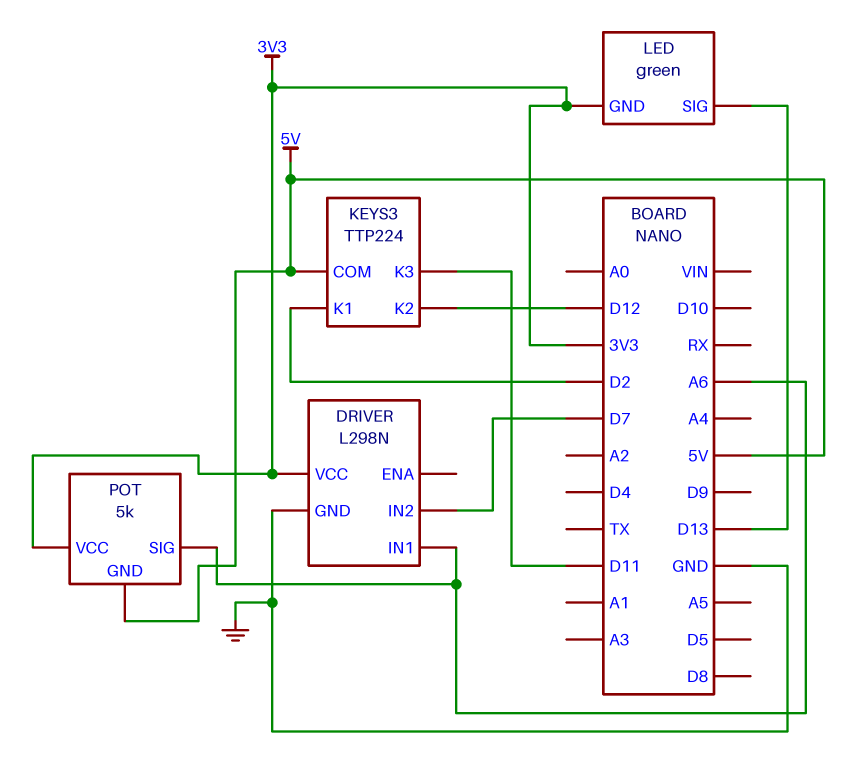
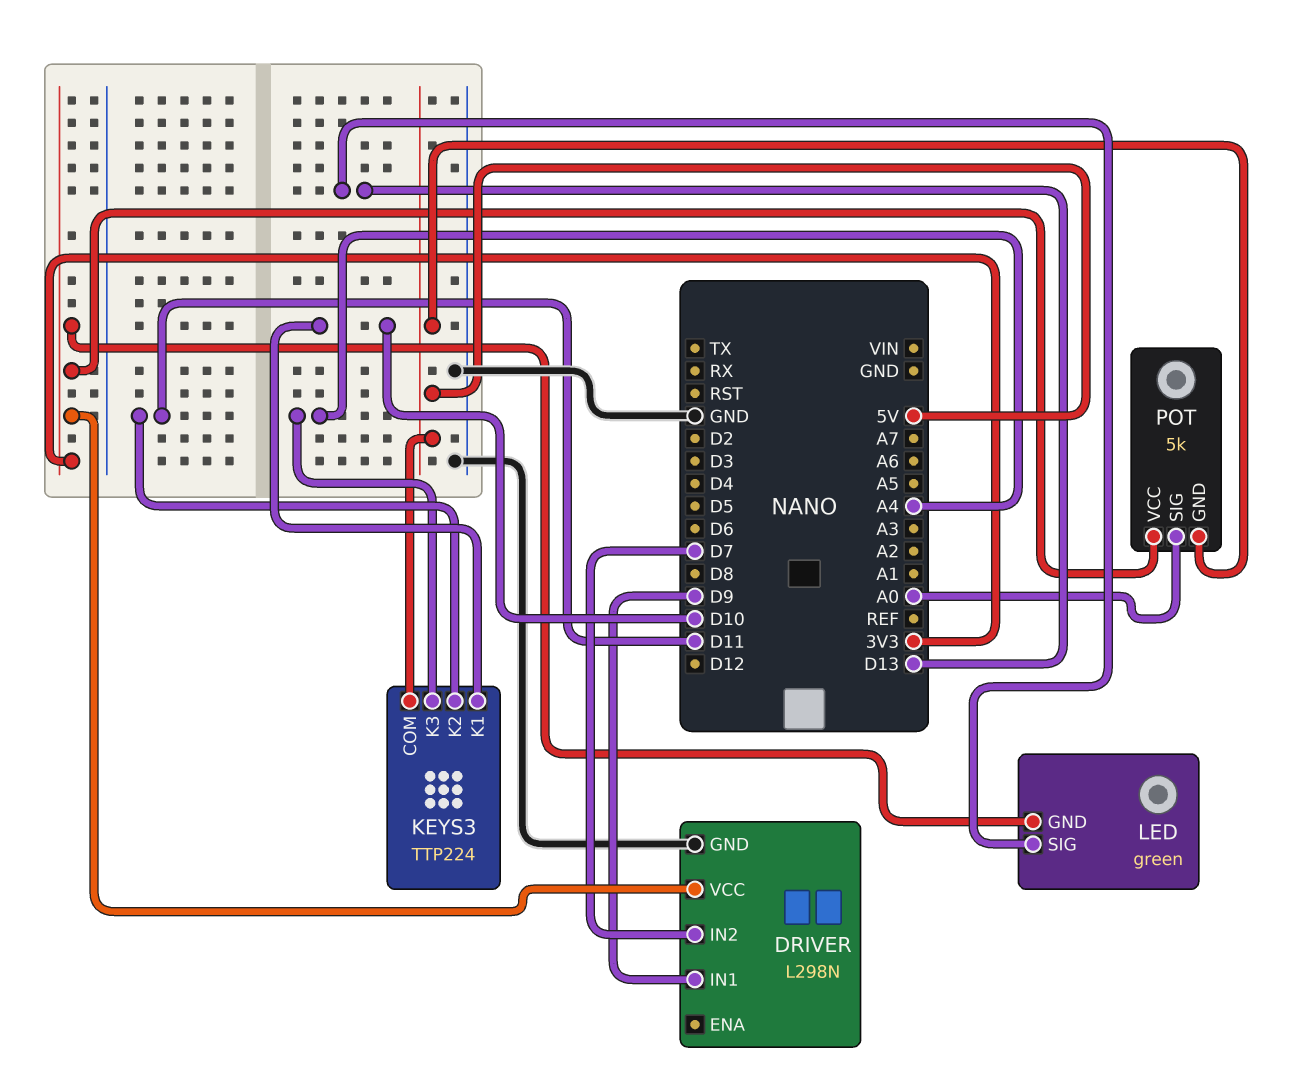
DRIVER pin IN1: A6 -> D9
KEYS3 pin K1: D2 -> D10
KEYS3 pin K2: D12 -> D11
KEYS3 pin K3: D11 -> A4
POT pin SIG: A6 -> A0

